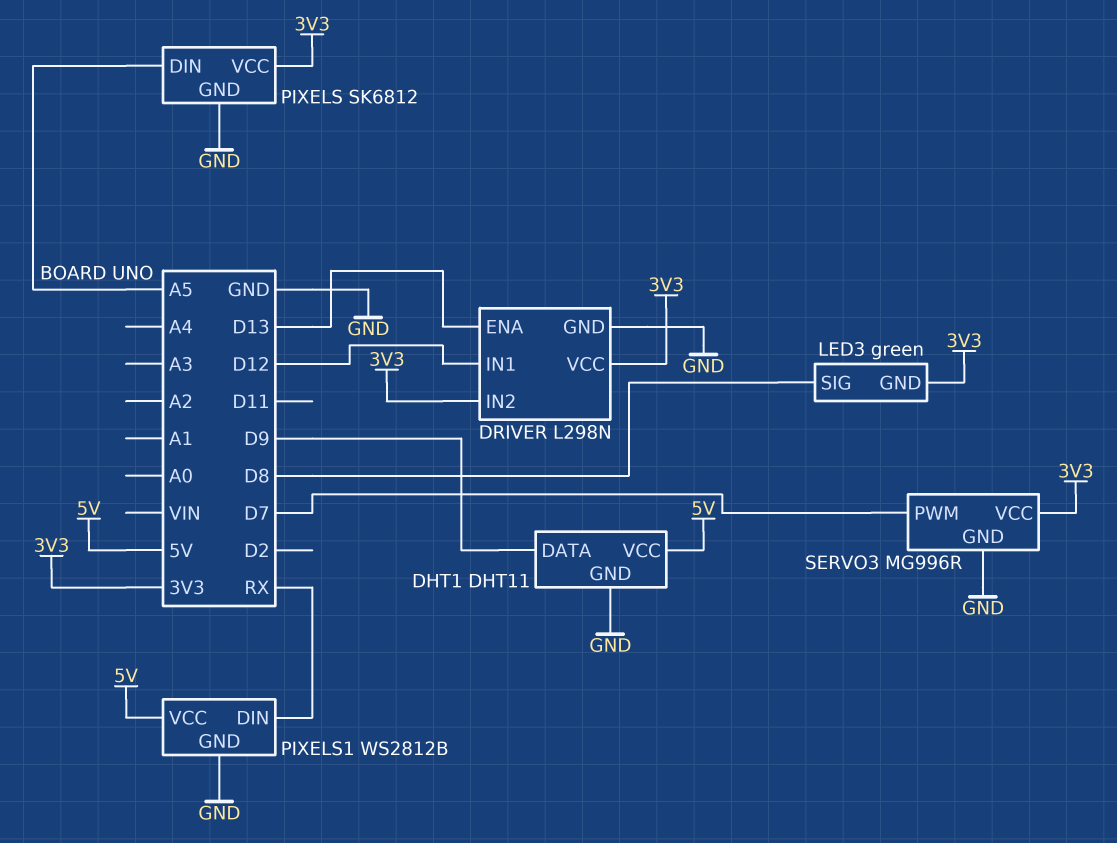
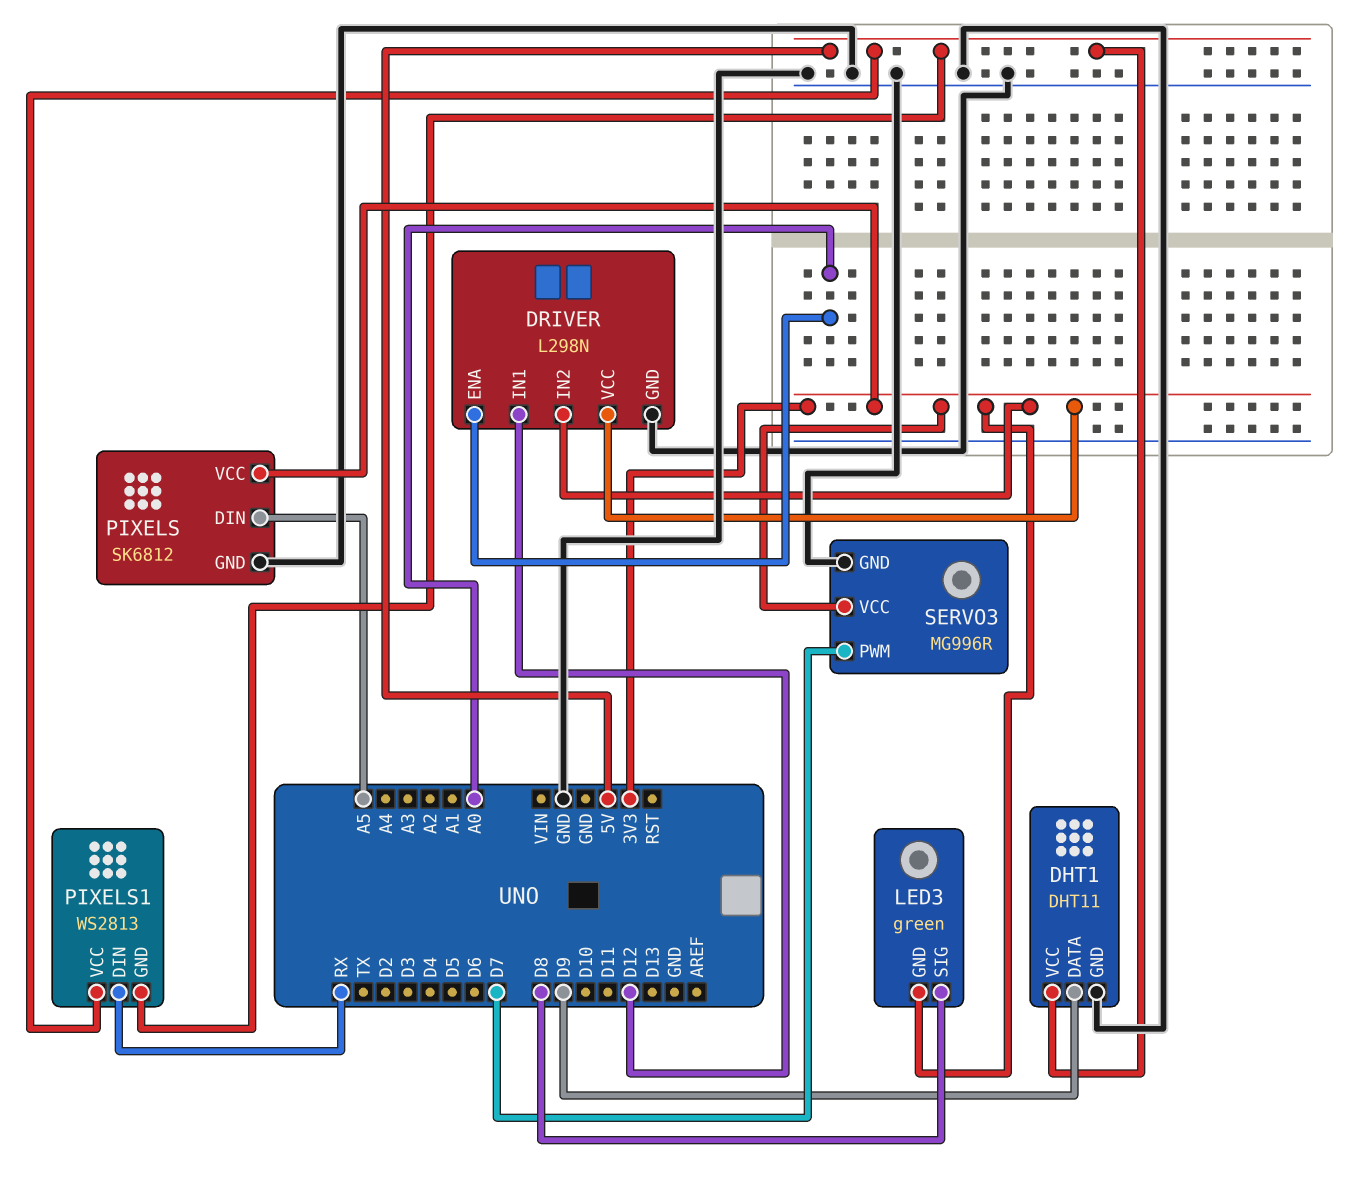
DRIVER pin ENA: D13 -> A0
PIXELS1: WS2812B -> WS2813
PIXELS1 pin GND: GND -> 5V

